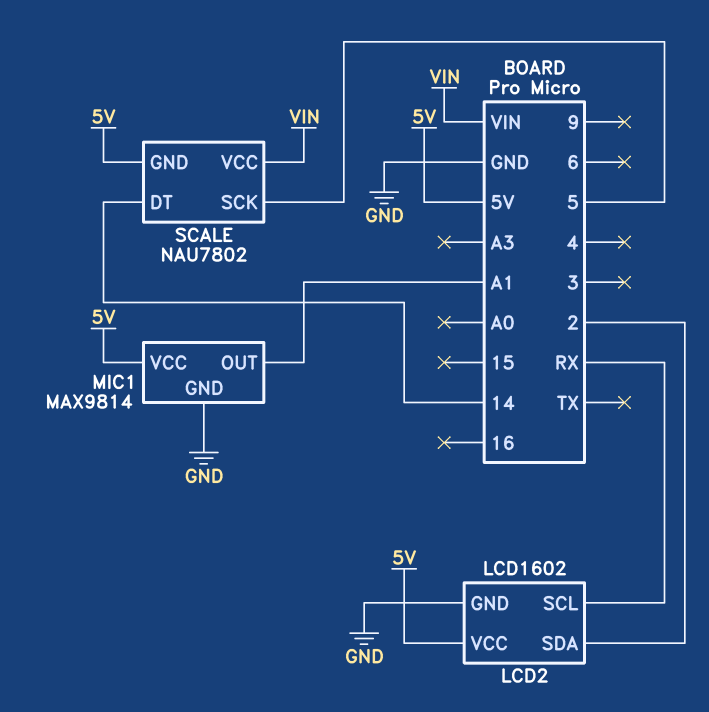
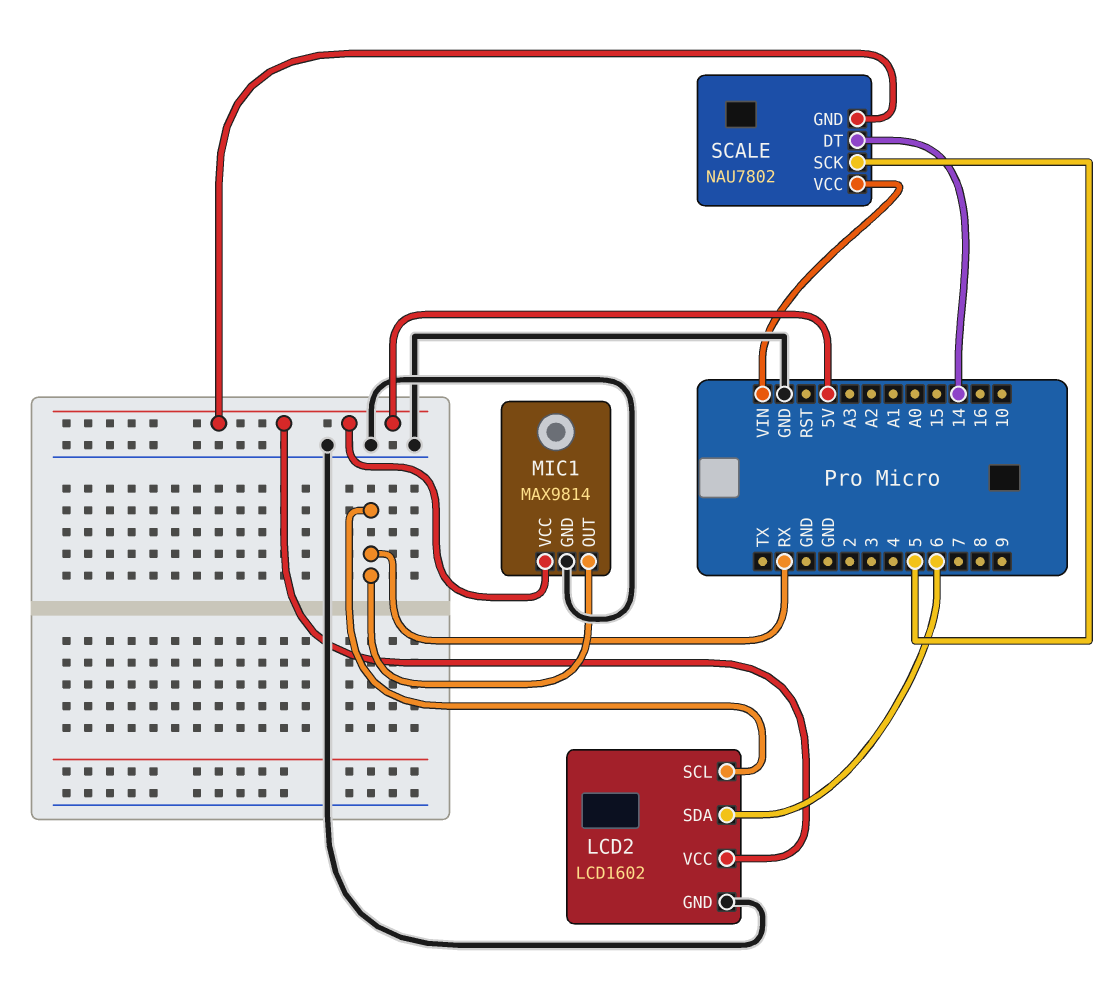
LCD2 pin SDA: 2 -> 6
MIC1 pin OUT: A1 -> RX

